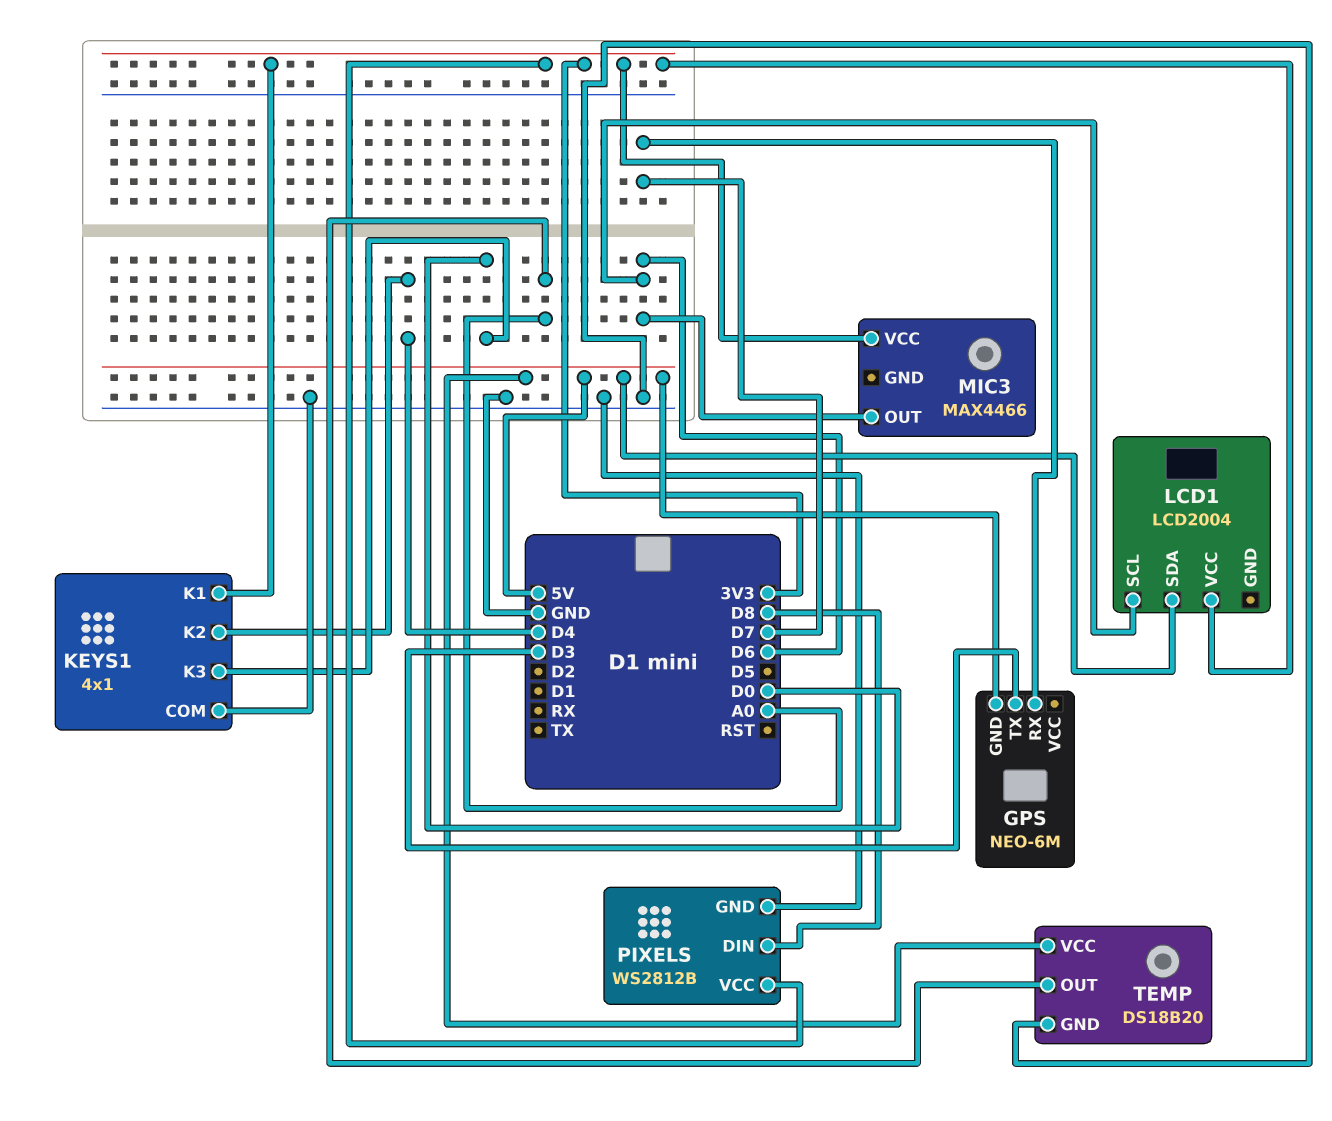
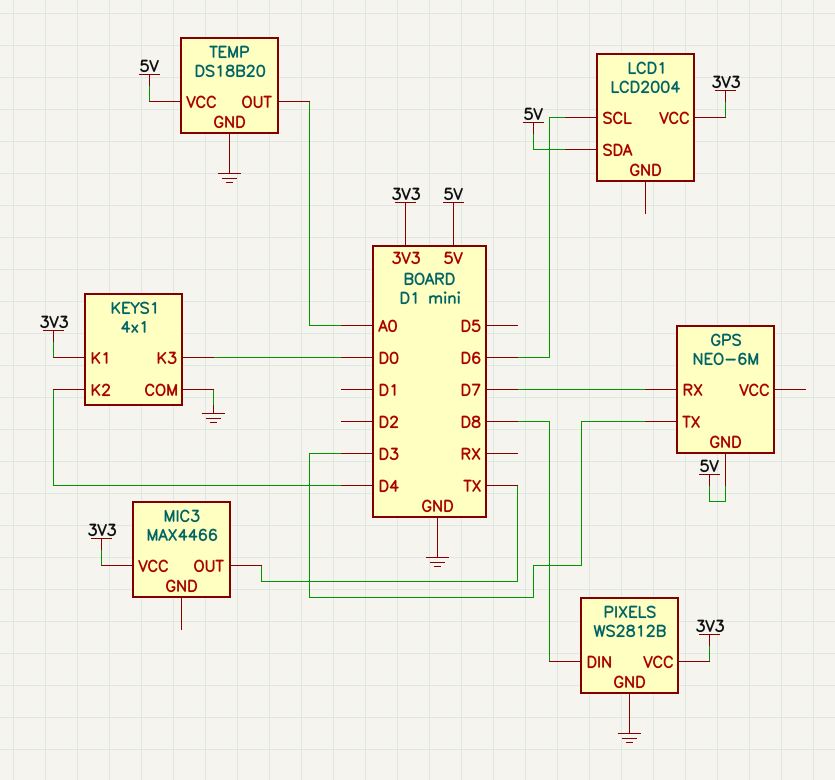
MIC3 pin OUT: D6 -> TX

